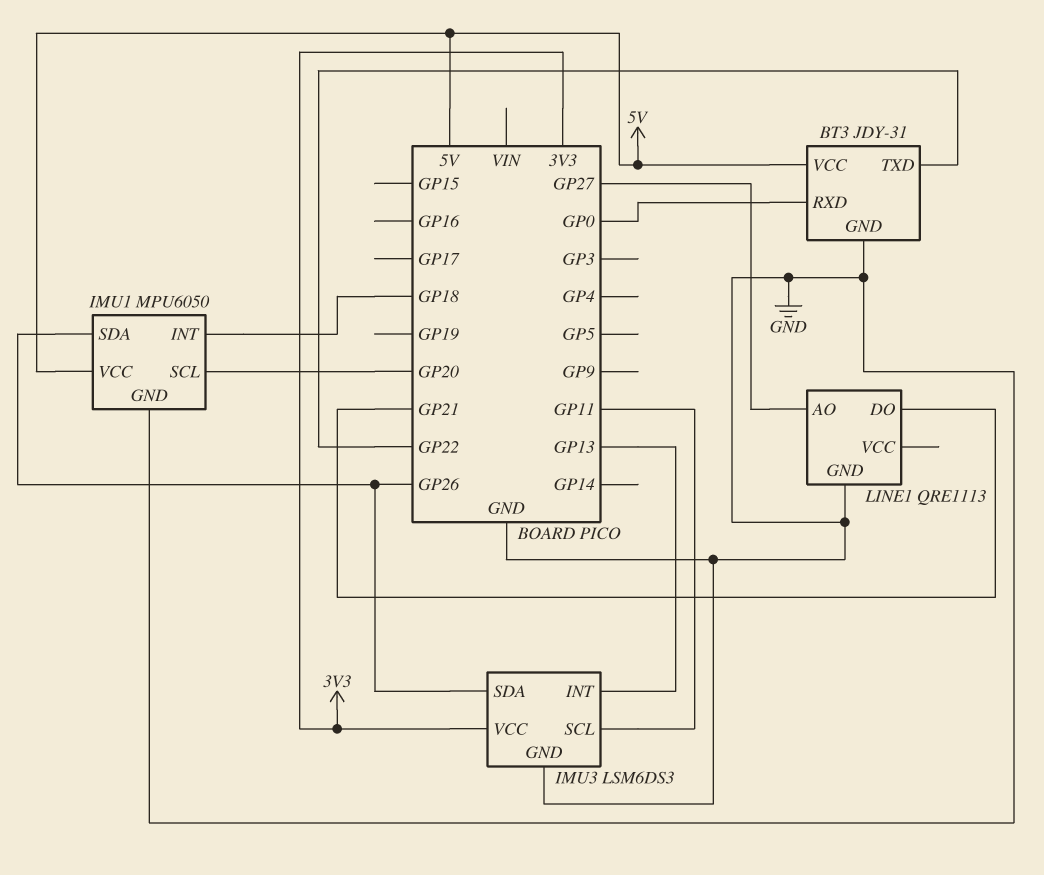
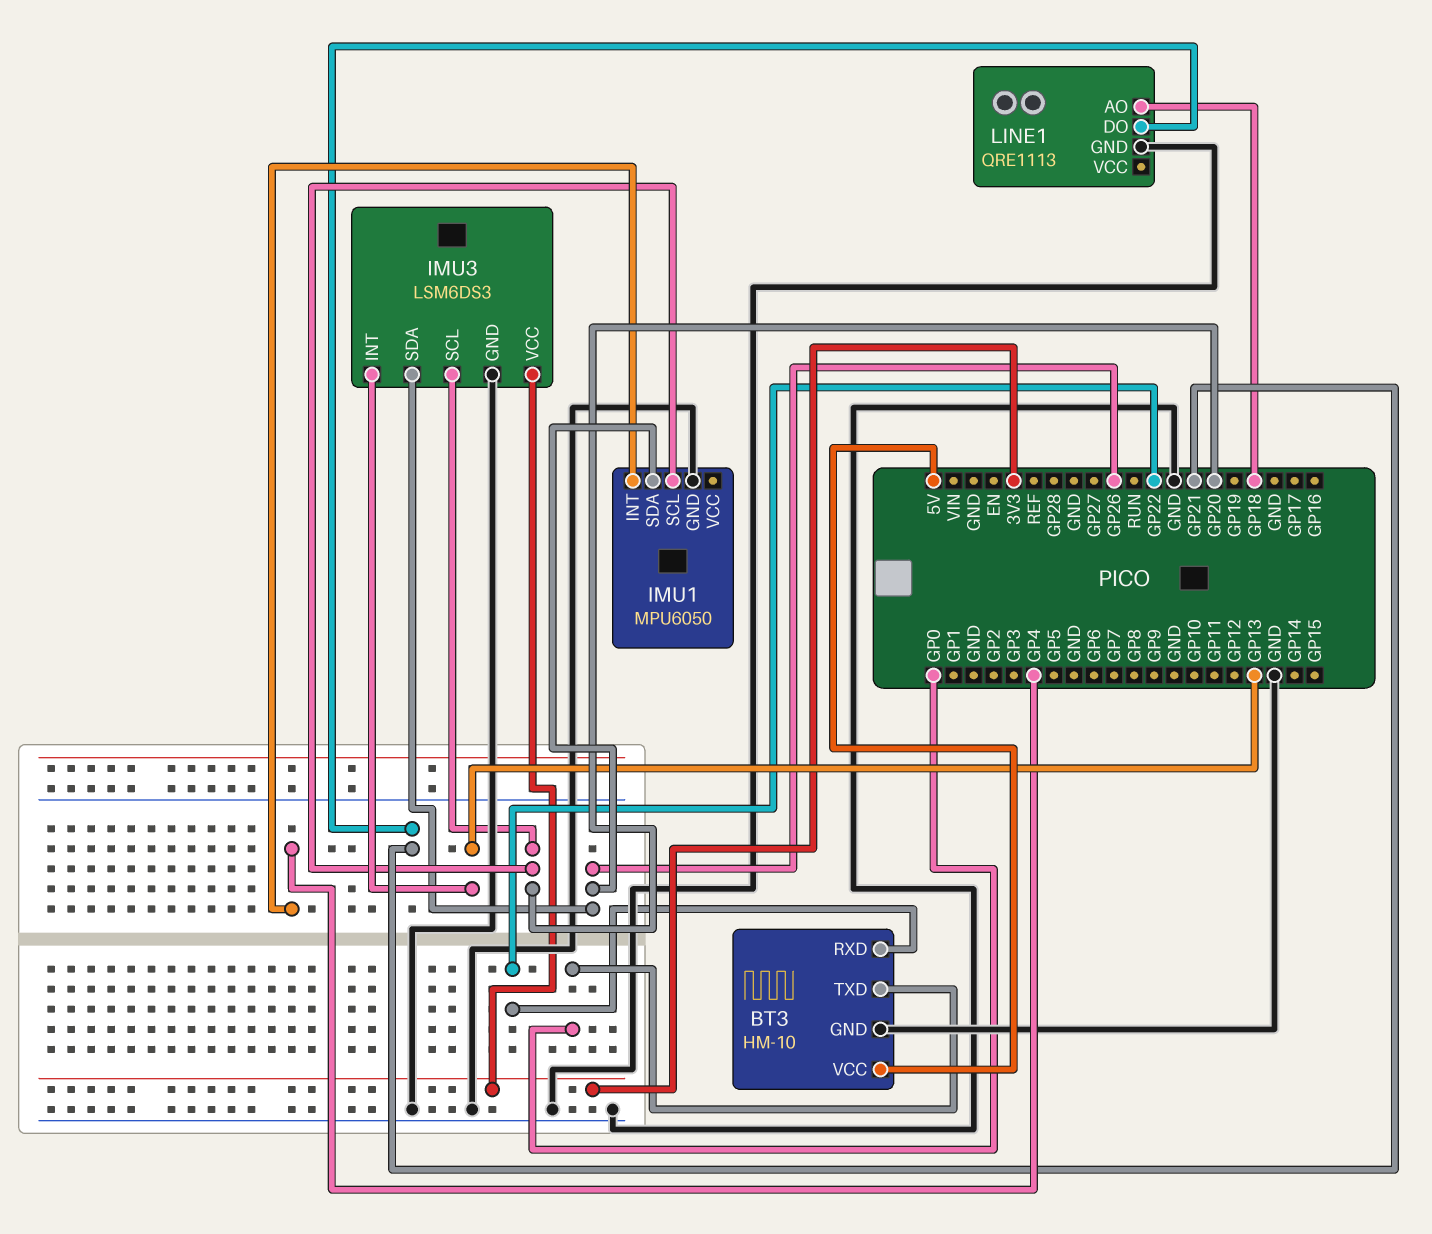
BT3: JDY-31 -> HM-10
BT3 pin RXD: GP0 -> GP22
BT3 pin TXD: GP22 -> GP0
IMU1 pin INT: GP18 -> GP4
IMU1 pin VCC: 5V -> none
IMU3 pin SCL: GP11 -> GP20
LINE1 pin AO: GP27 -> GP18

